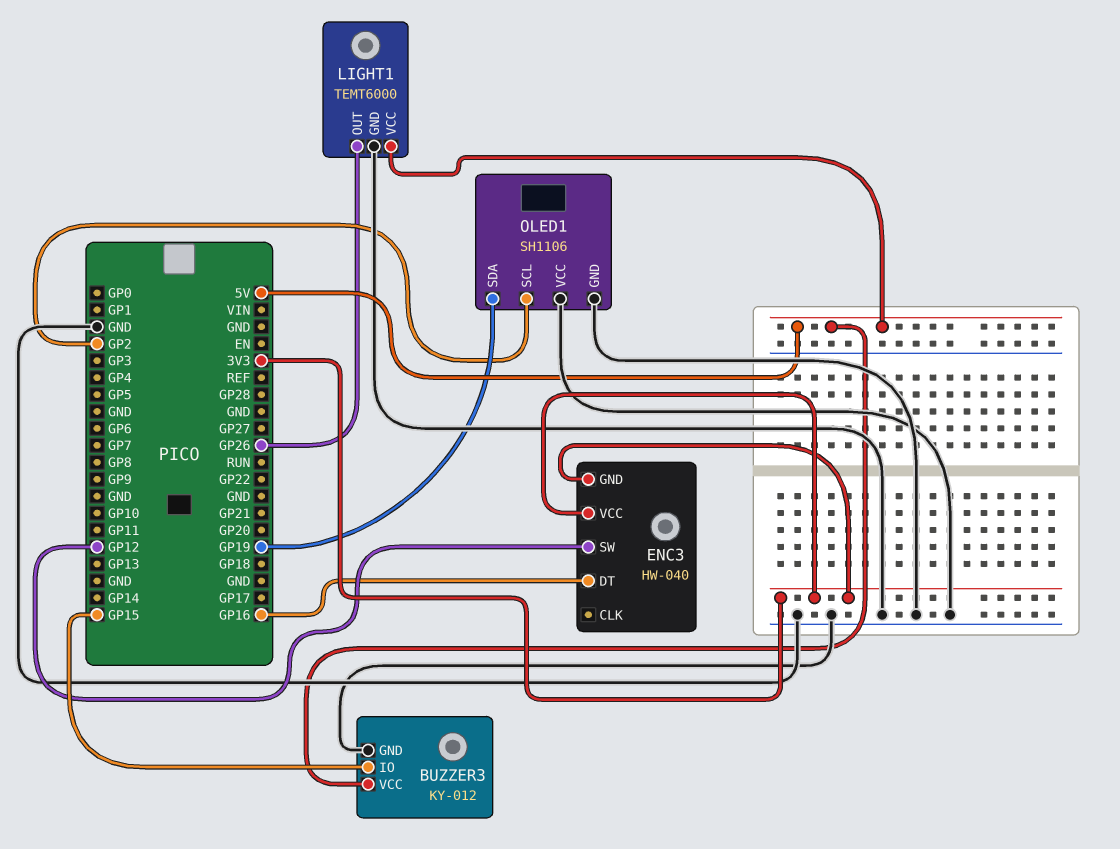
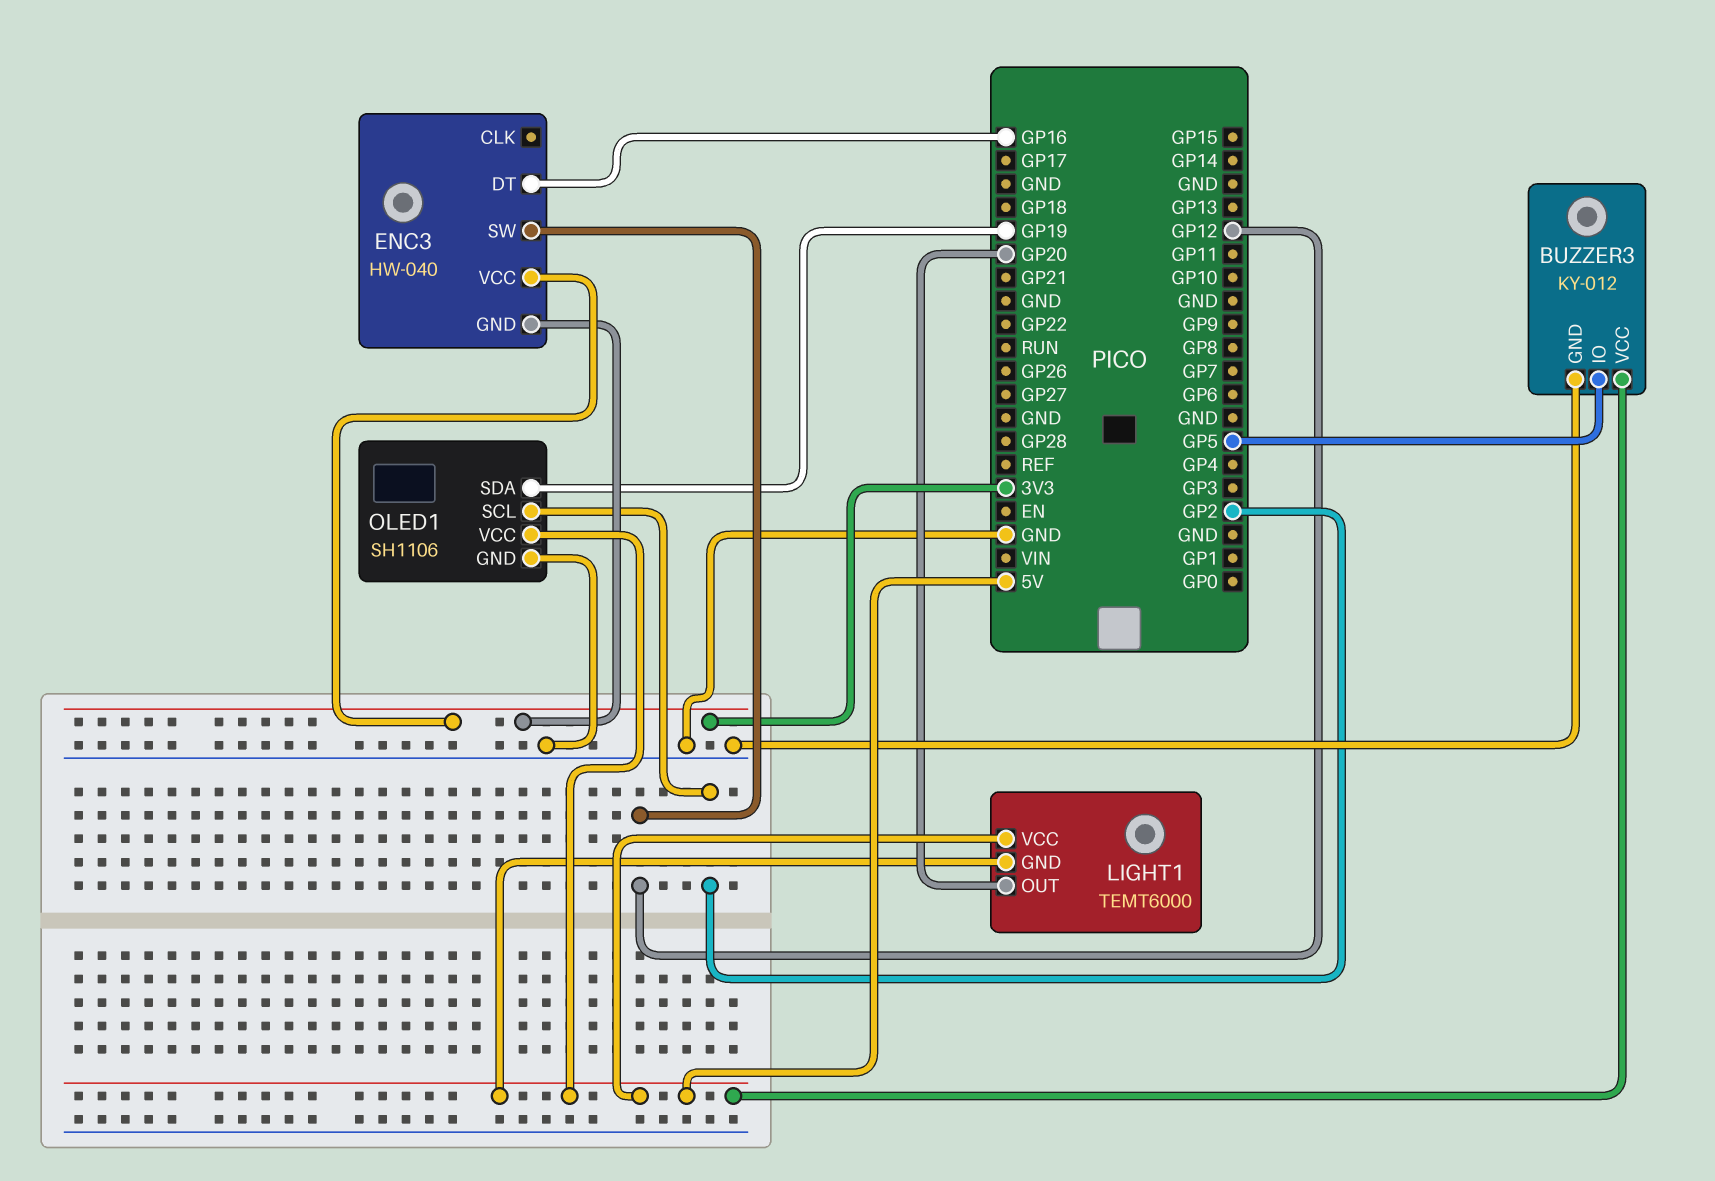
BUZZER3 pin IO: GP15 -> GP5
LIGHT1 pin GND: GND -> 5V
LIGHT1 pin OUT: GP26 -> GP20
OLED1 pin VCC: GND -> 5V

